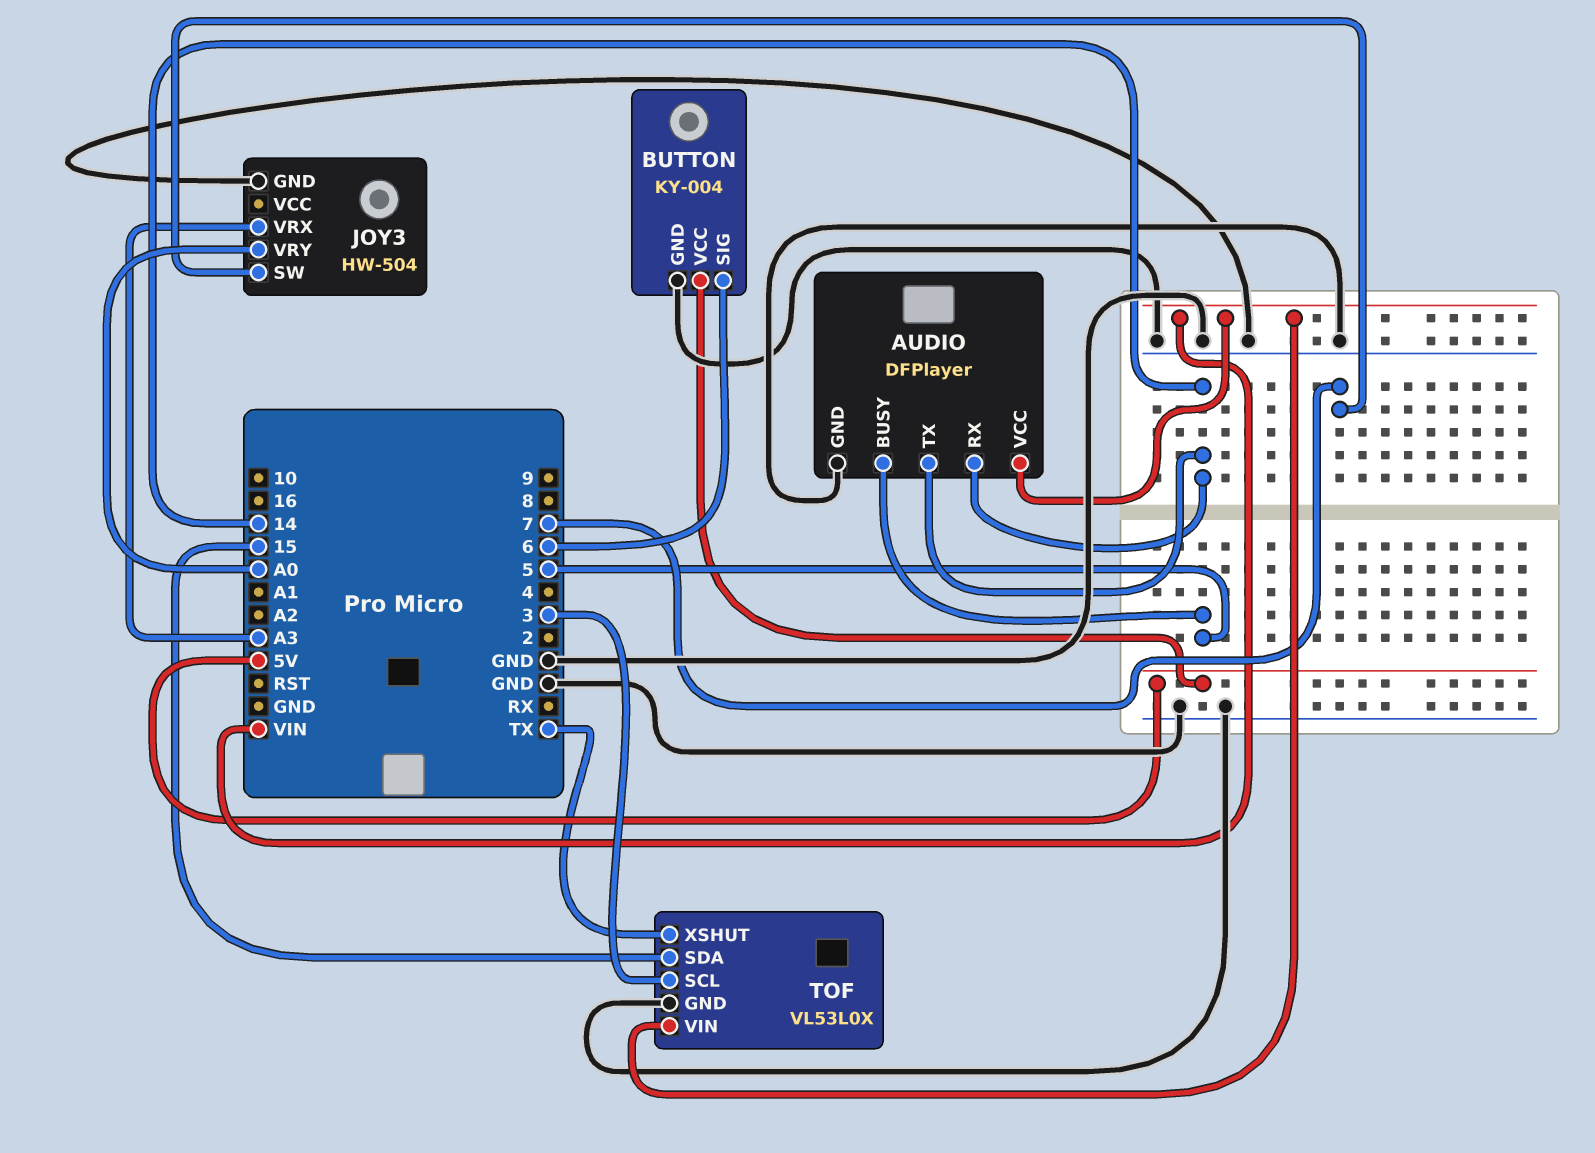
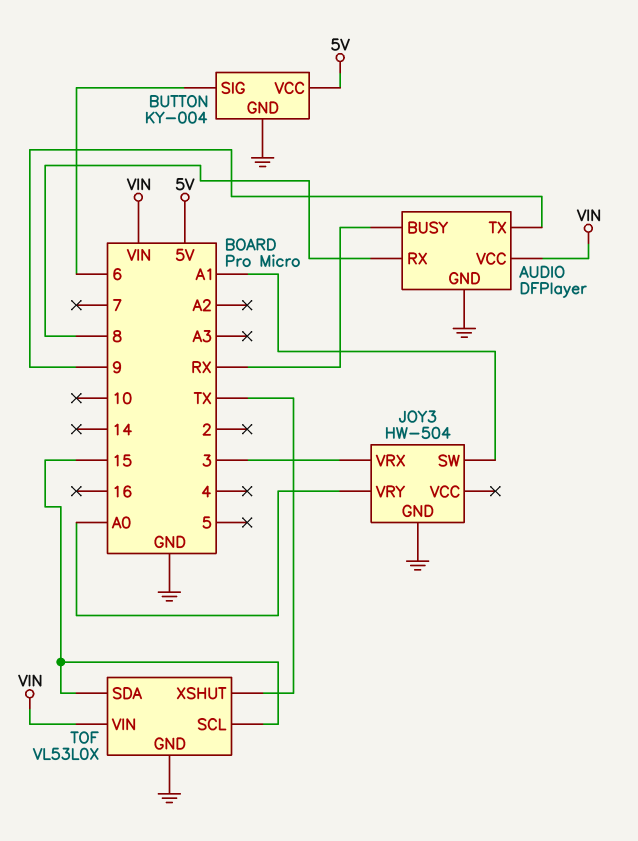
AUDIO pin BUSY: 5 -> RX
AUDIO pin RX: 14 -> 8
AUDIO pin TX: 14 -> 9
JOY3 pin SW: 7 -> A1
JOY3 pin VRX: A3 -> 3
TOF pin SCL: 3 -> 15

